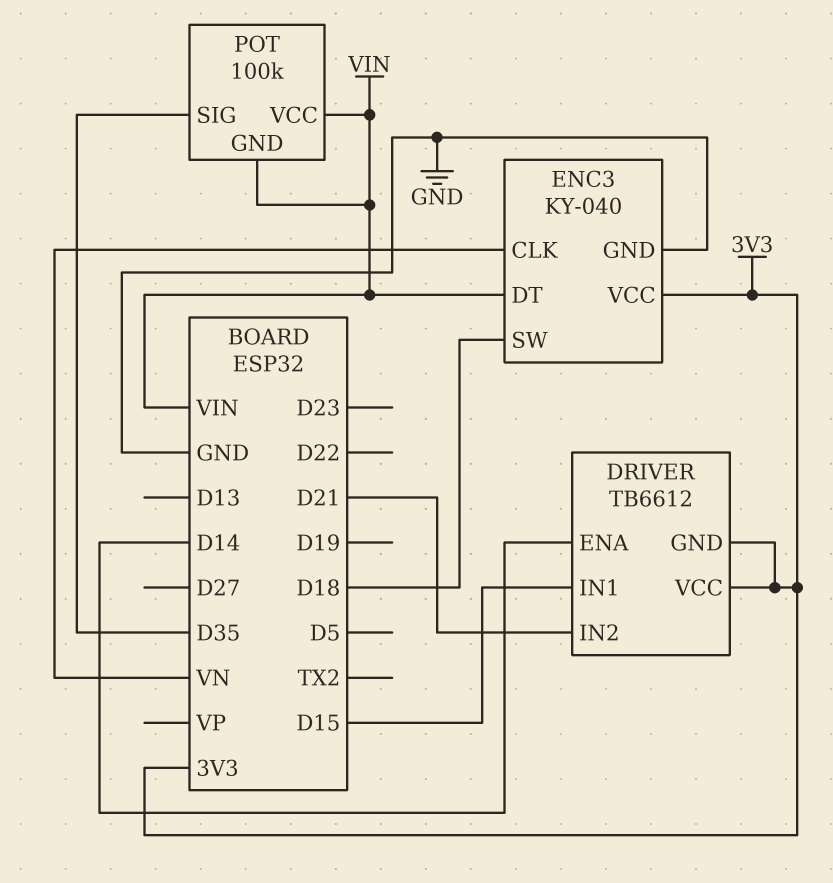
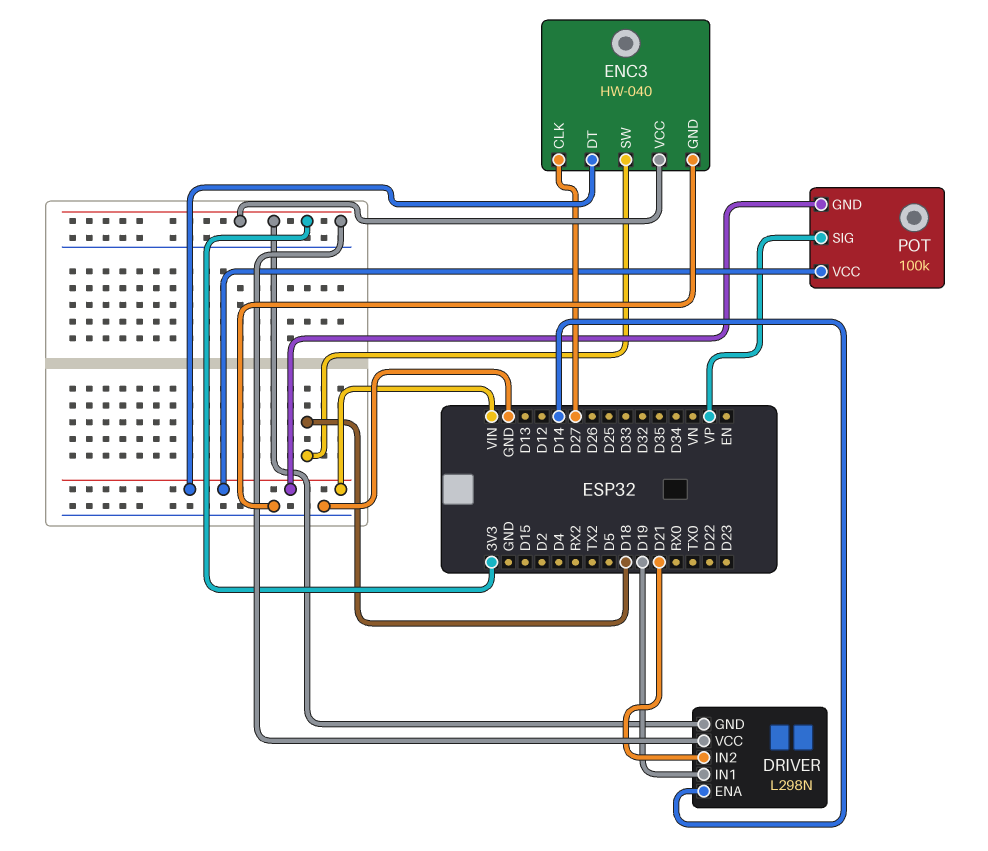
DRIVER: TB6612 -> L298N
DRIVER pin IN1: D15 -> D19
ENC3: KY-040 -> HW-040
ENC3 pin CLK: VN -> D27
POT pin SIG: D35 -> VP

